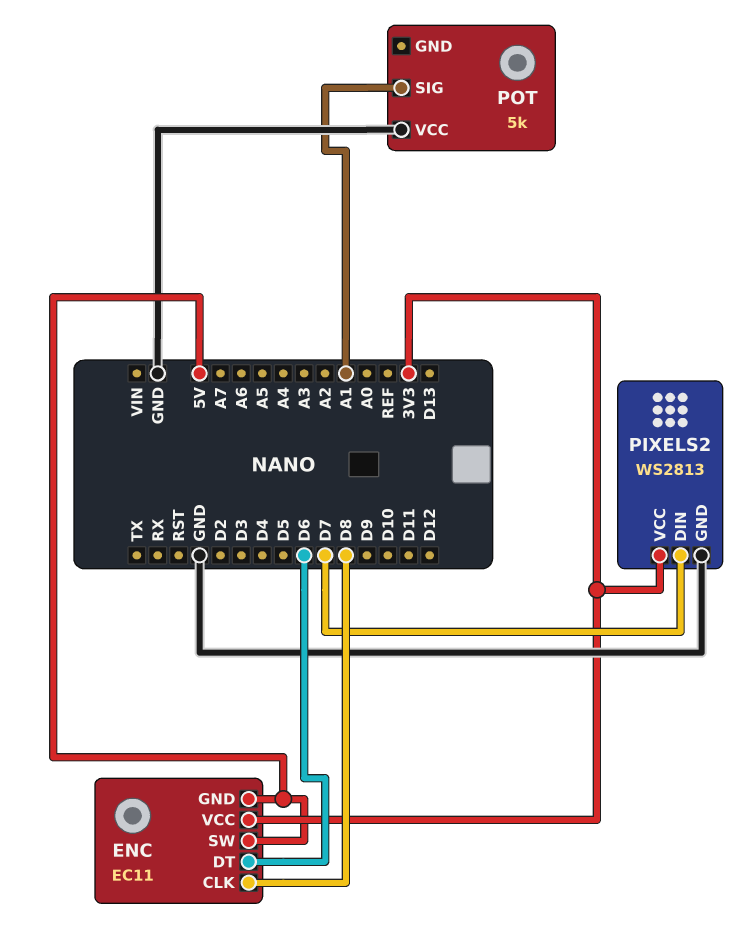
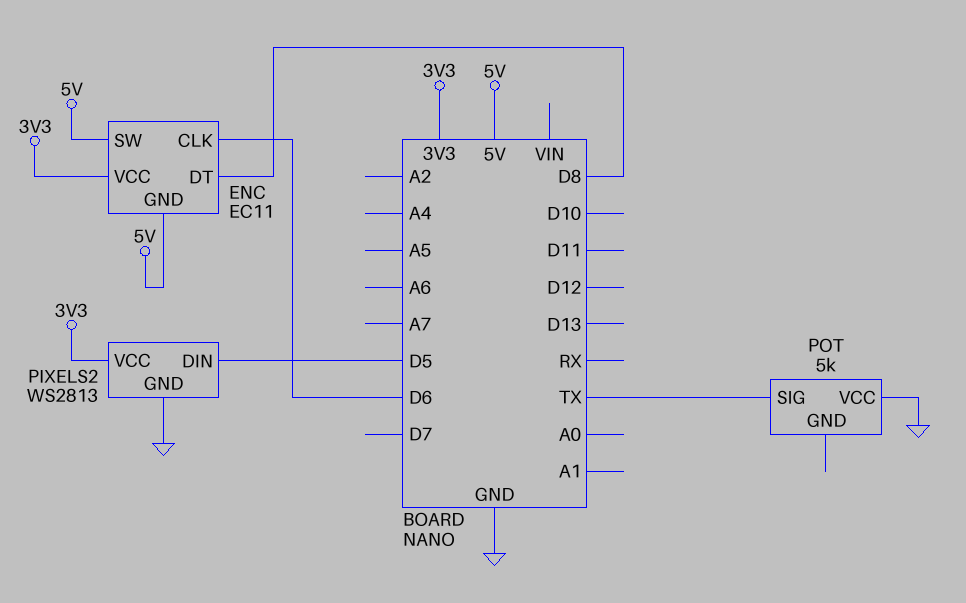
ENC pin CLK: D8 -> D6
ENC pin DT: D6 -> D8
PIXELS2 pin DIN: D7 -> D5
POT pin SIG: A1 -> TX

